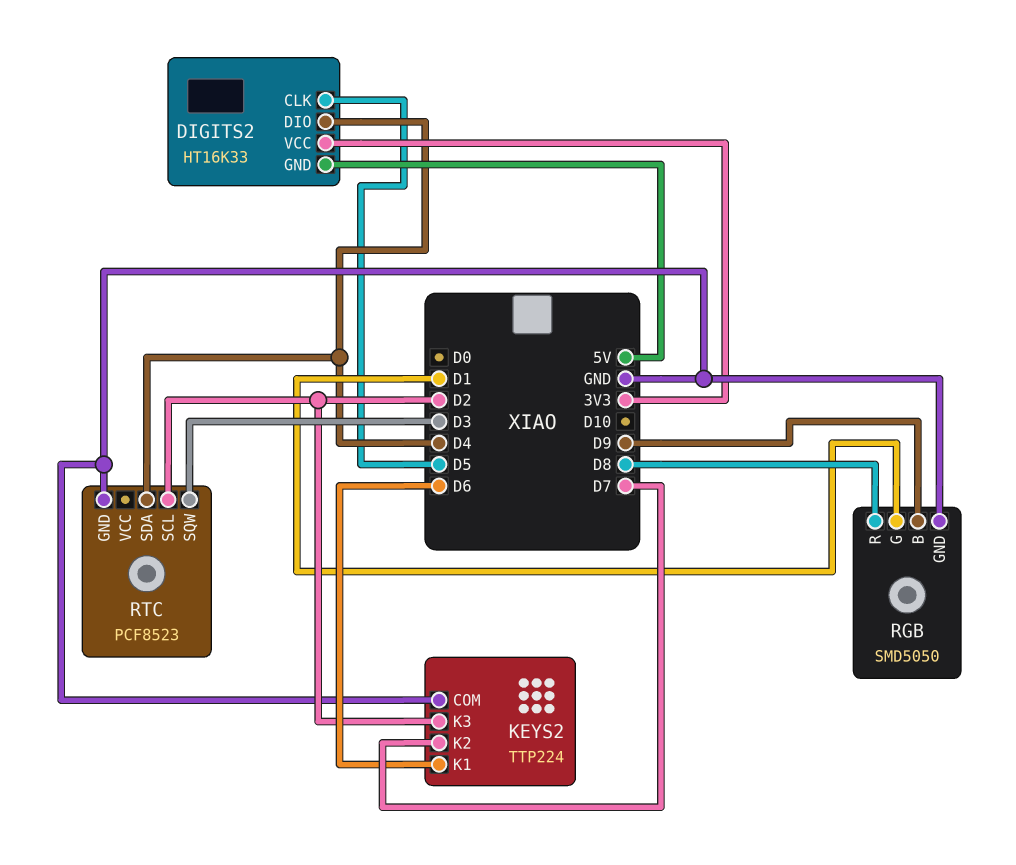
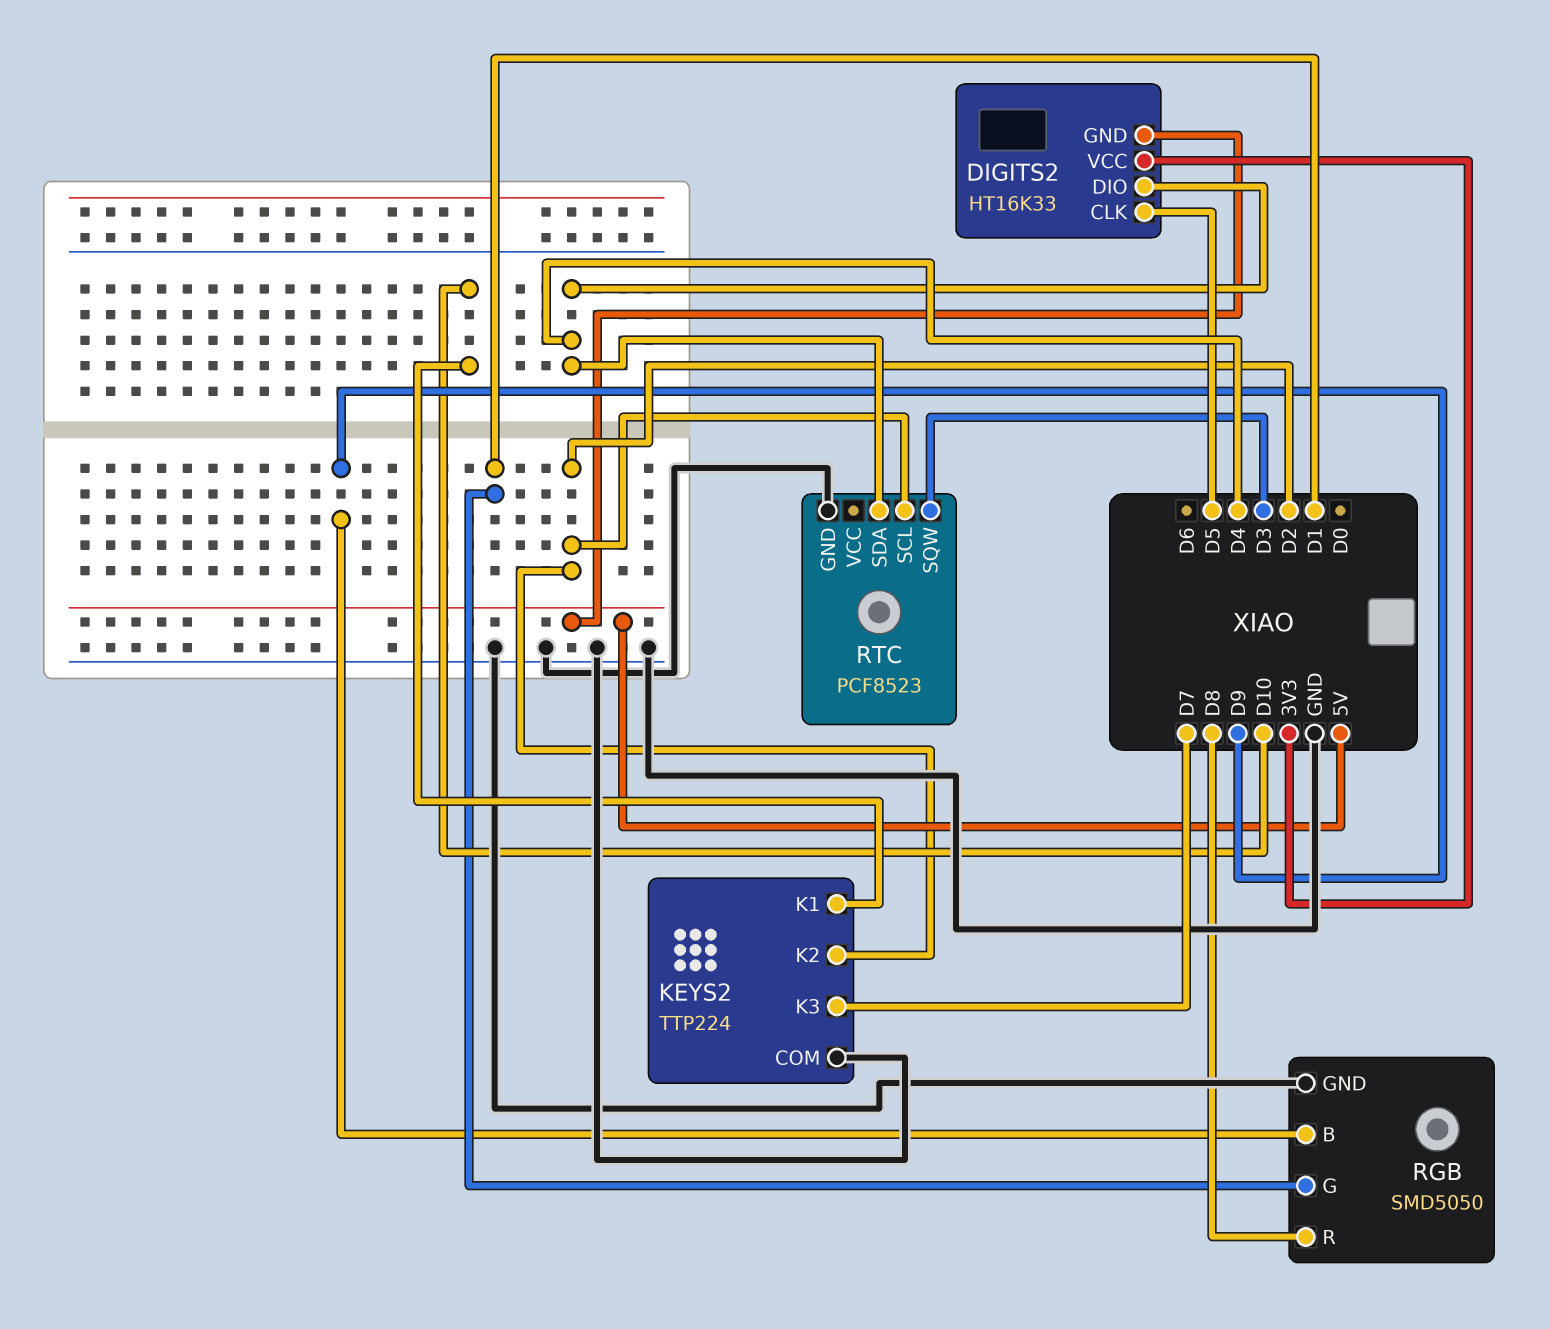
KEYS2 pin K1: D6 -> D10
KEYS2 pin K2: D7 -> D2
KEYS2 pin K3: D2 -> D7

